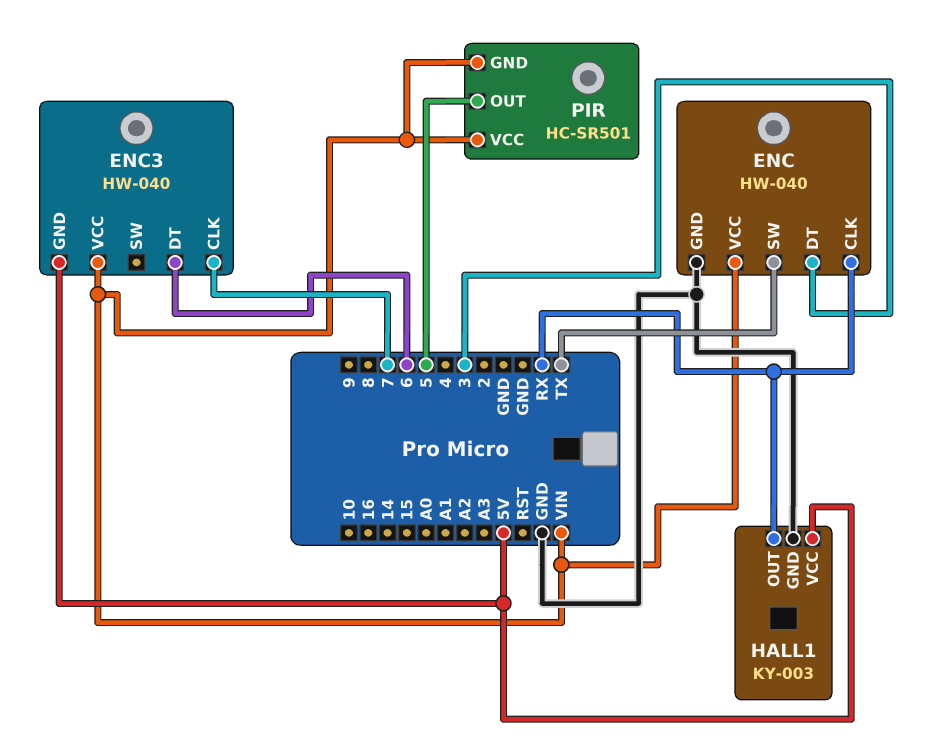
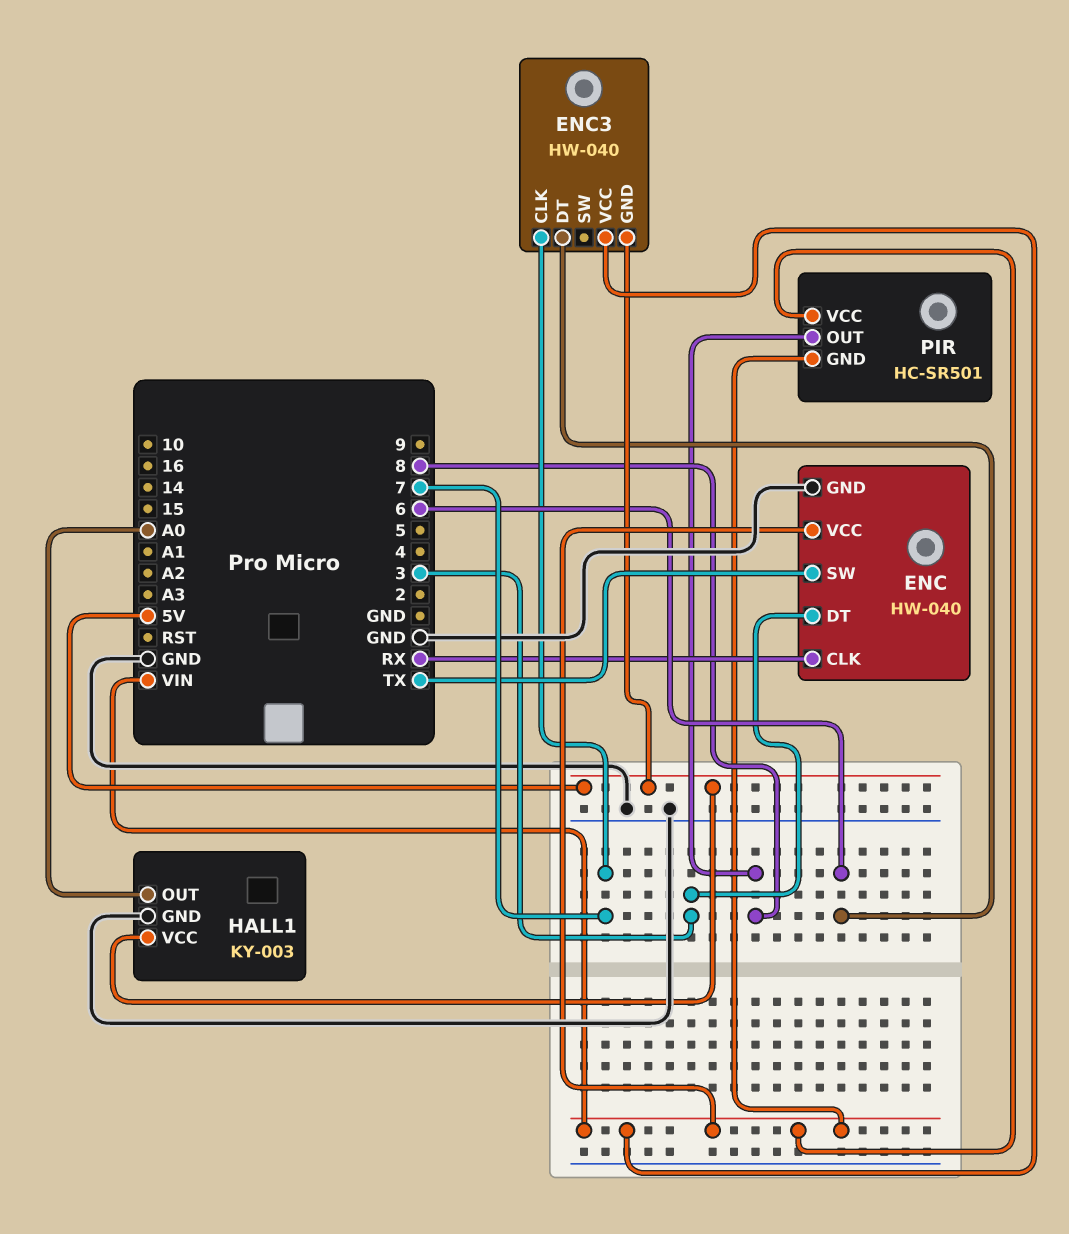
HALL1 pin OUT: RX -> A0
PIR pin OUT: 5 -> 8

